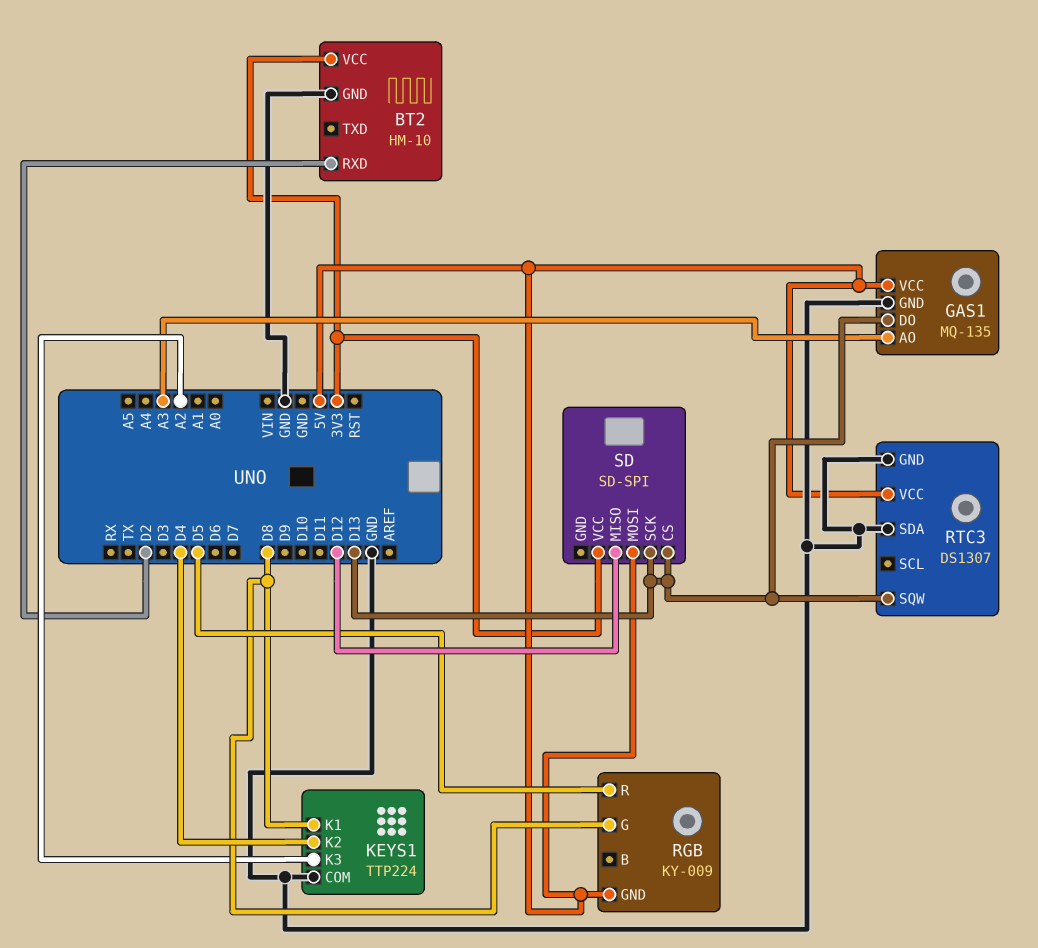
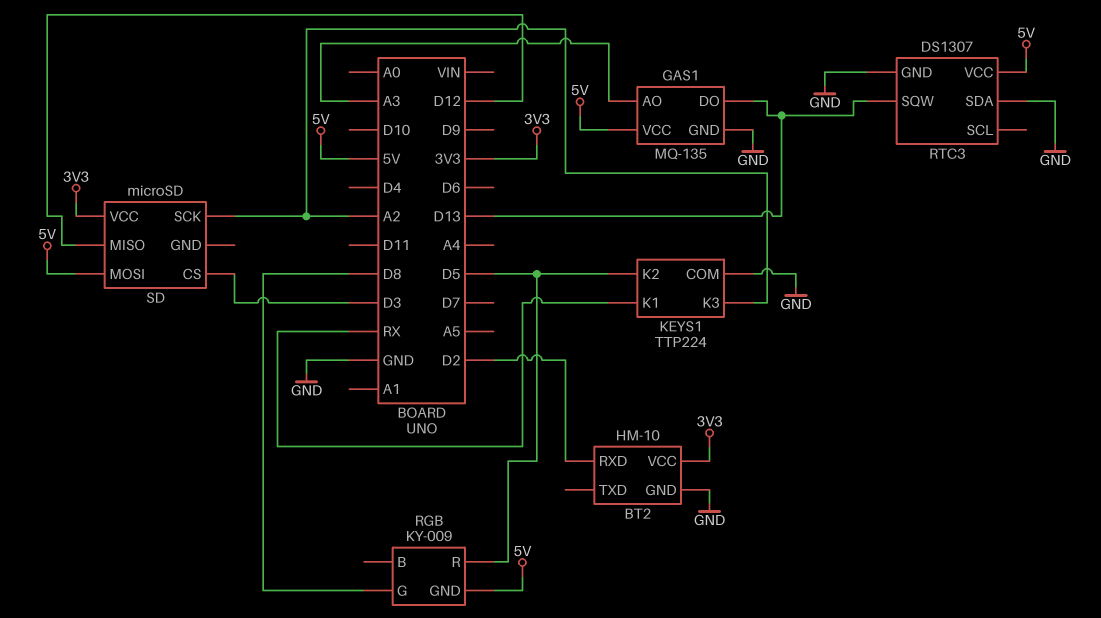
KEYS1 pin K1: D8 -> RX
KEYS1 pin K2: D4 -> D5
SD: SD-SPI -> microSD
SD pin CS: D13 -> D3
SD pin SCK: D13 -> A2

